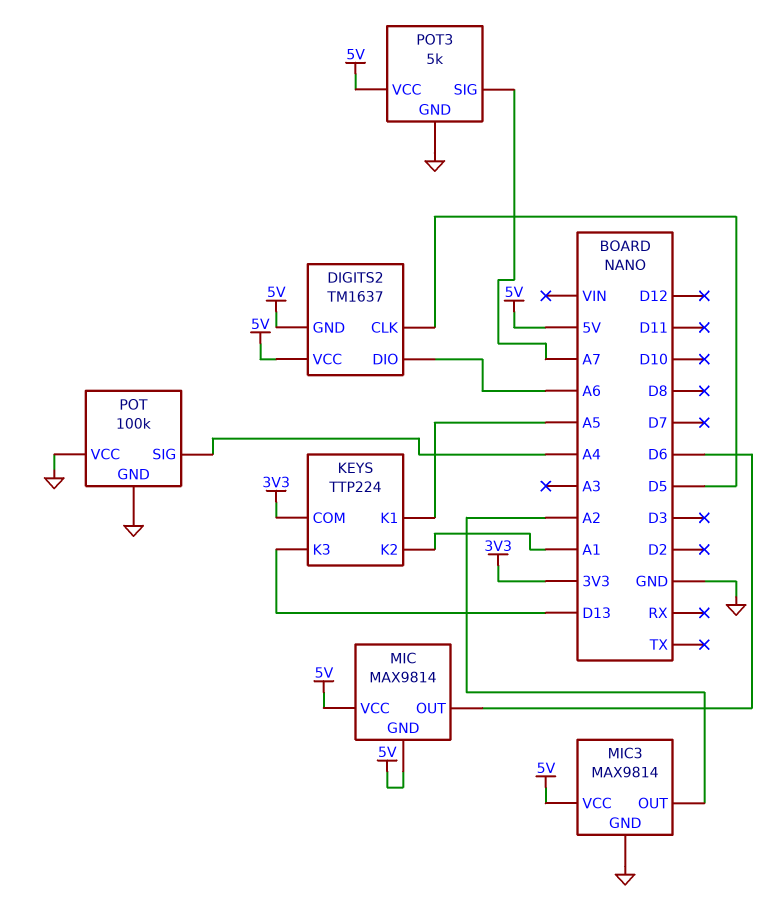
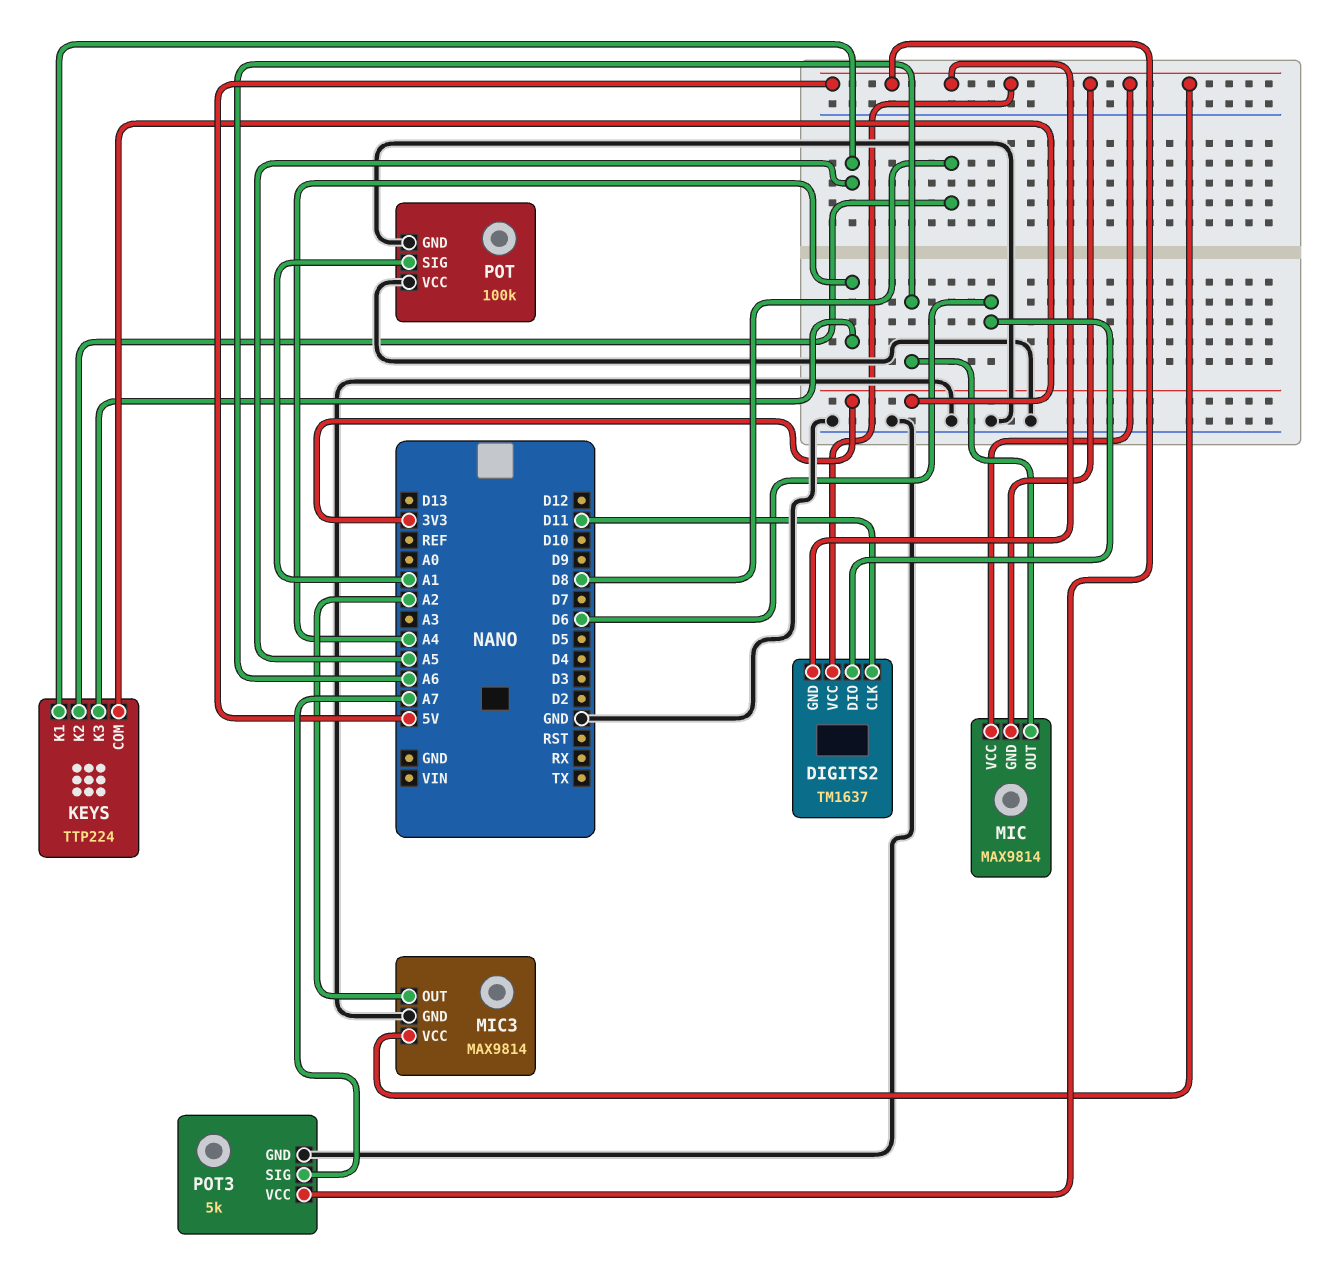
DIGITS2 pin CLK: D5 -> D11
DIGITS2 pin DIO: A6 -> D6
KEYS pin K2: A1 -> D8
KEYS pin K3: D13 -> A4
MIC pin OUT: D6 -> A6
POT pin SIG: A4 -> A1

